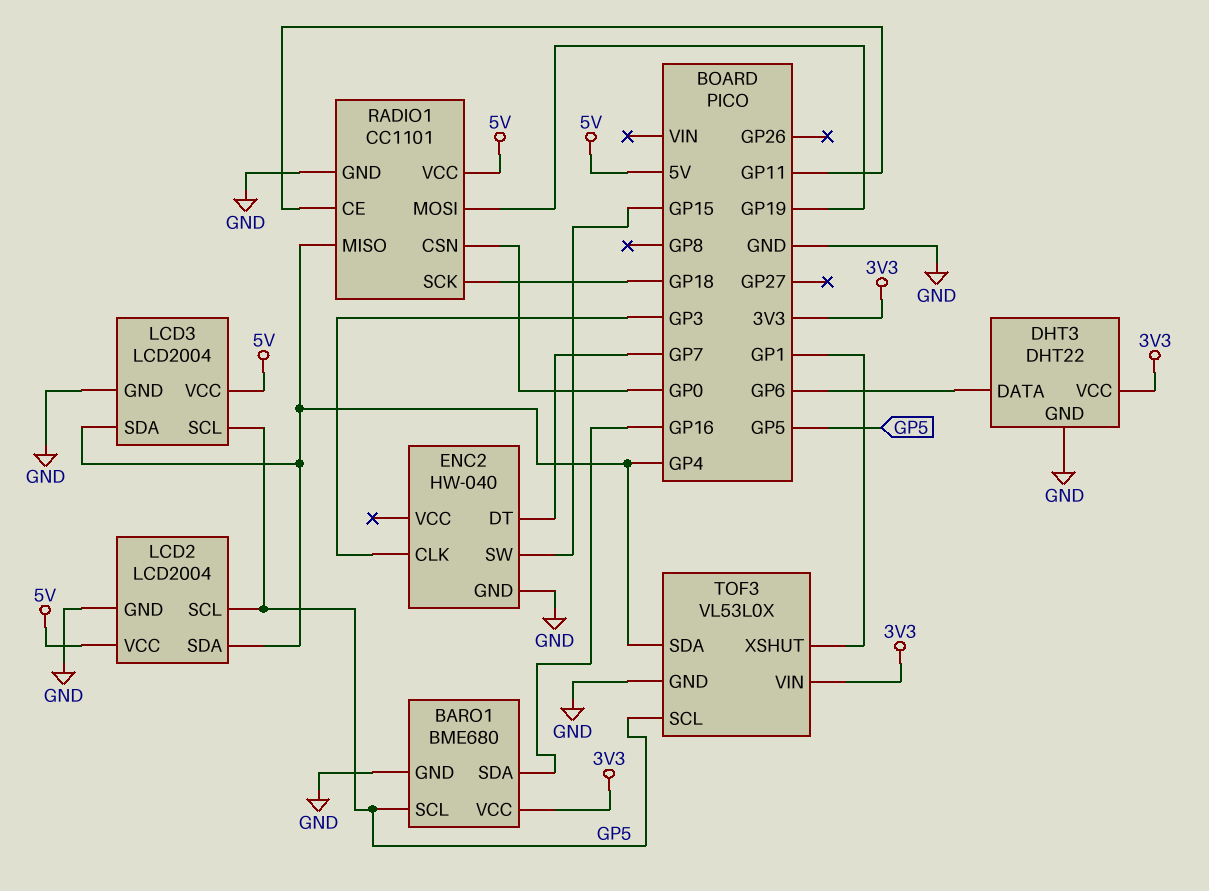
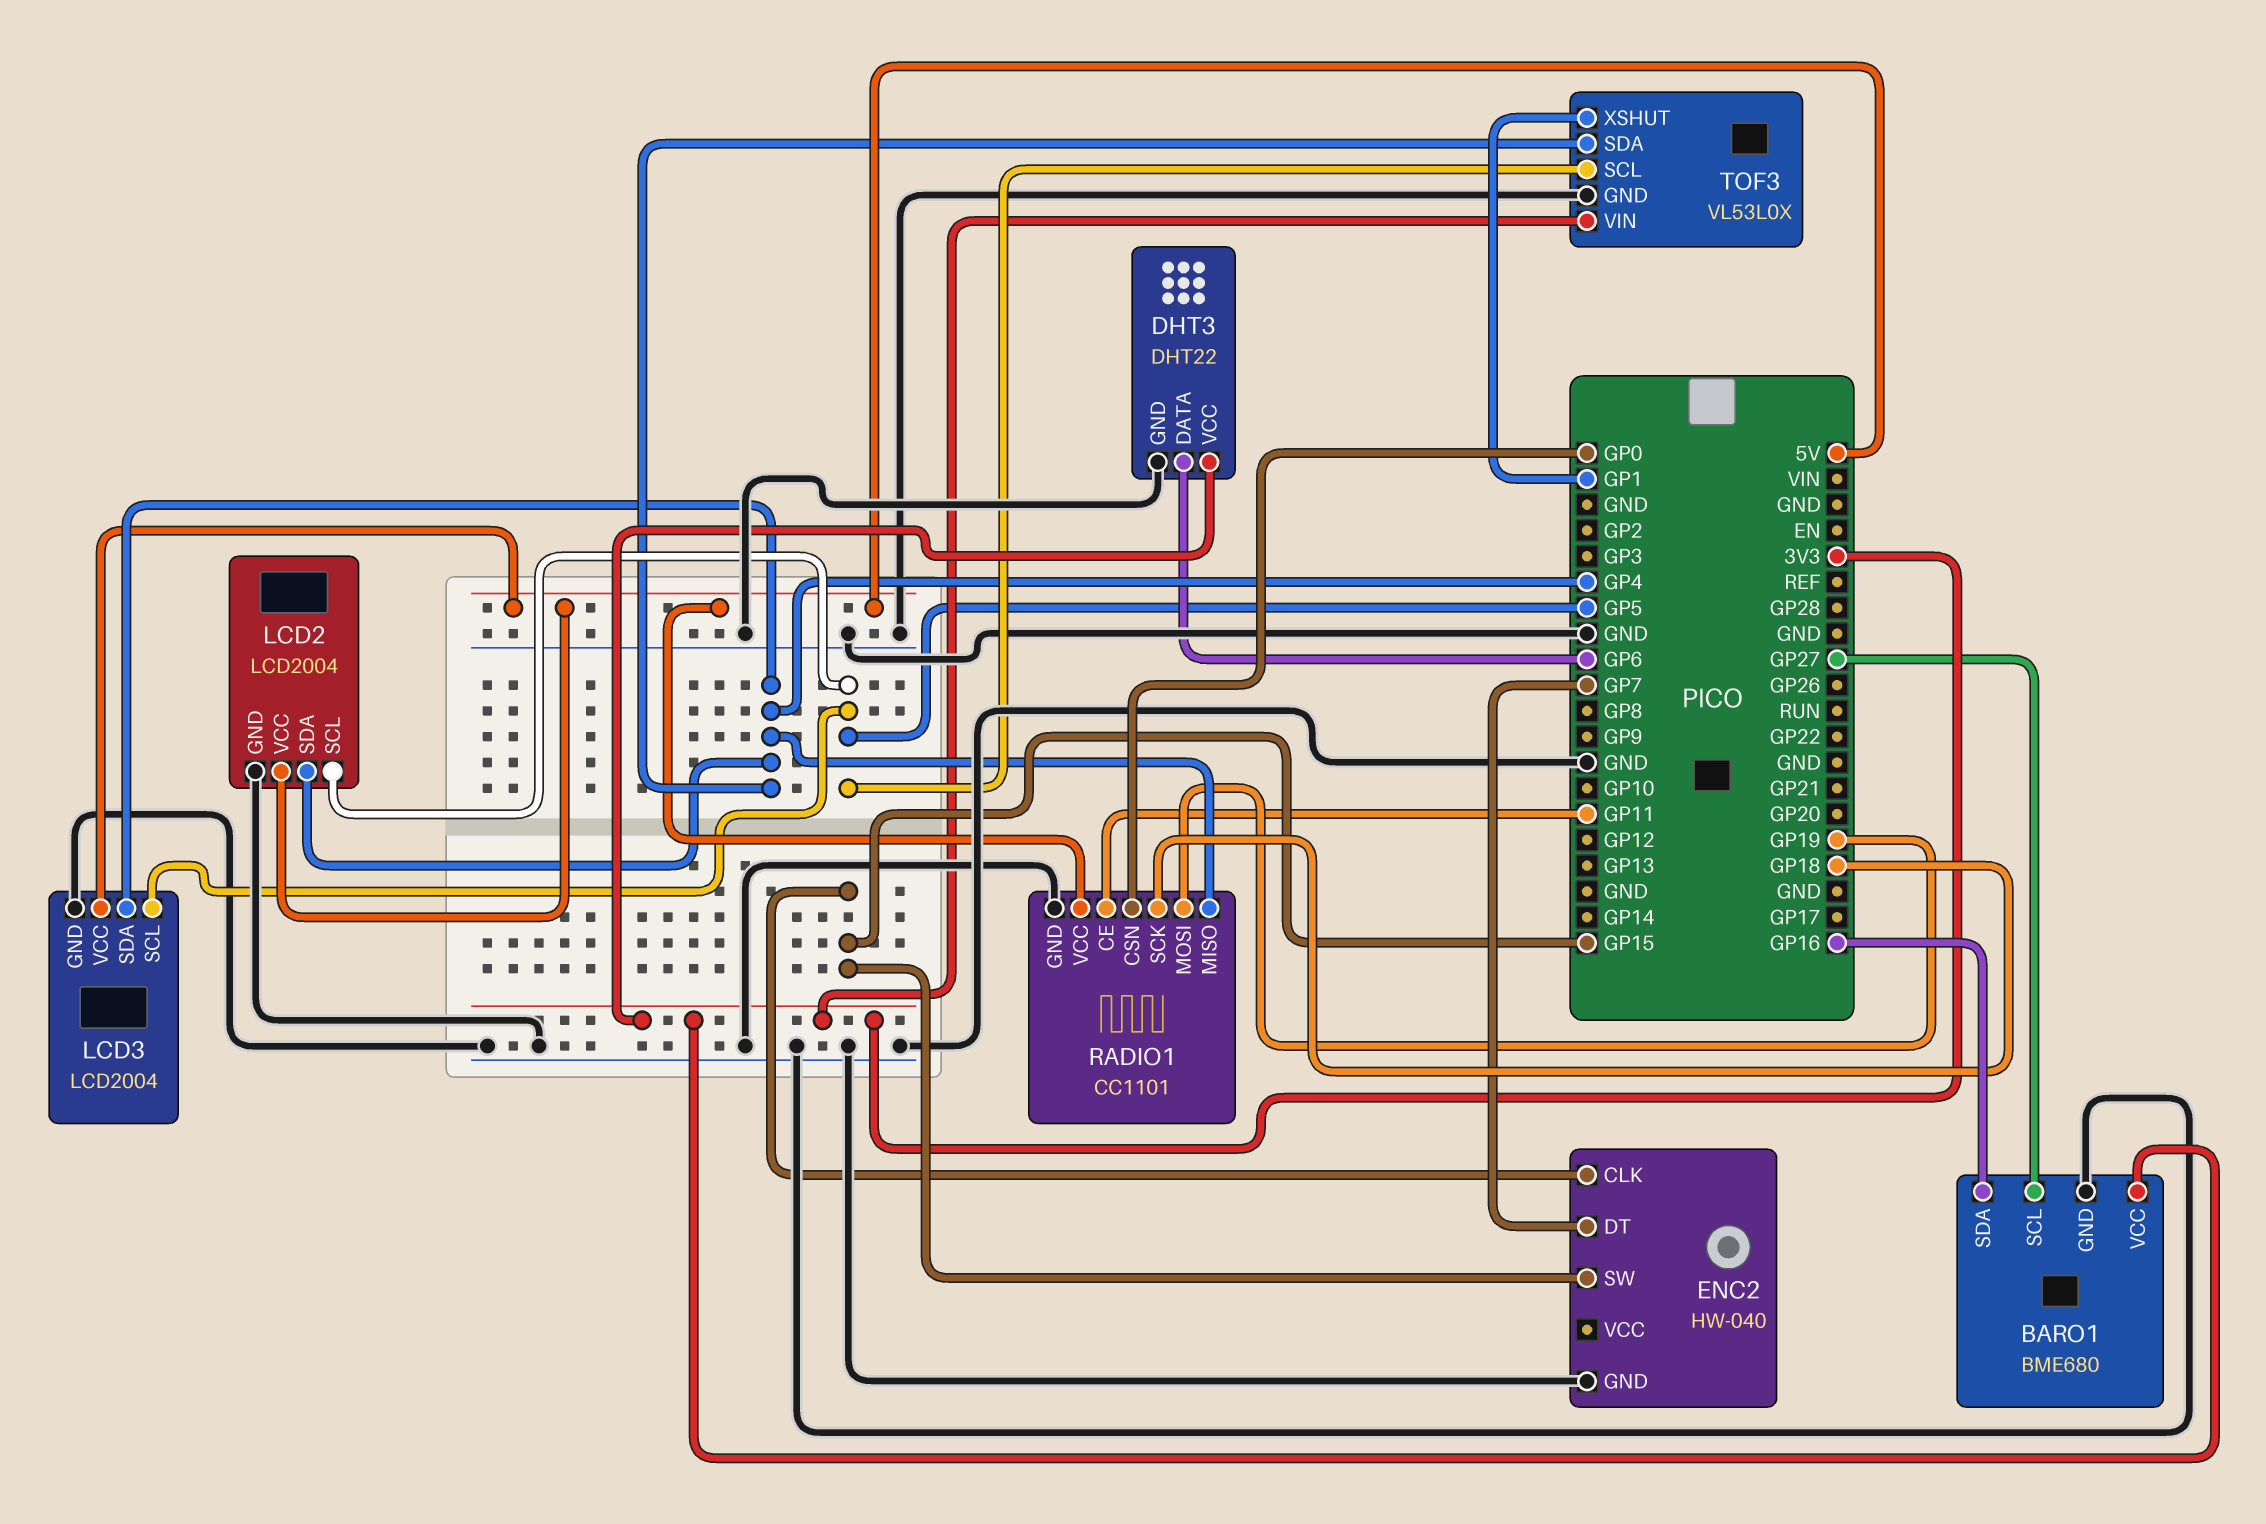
BARO1 pin SCL: GP5 -> GP27
ENC2 pin CLK: GP3 -> GP15

